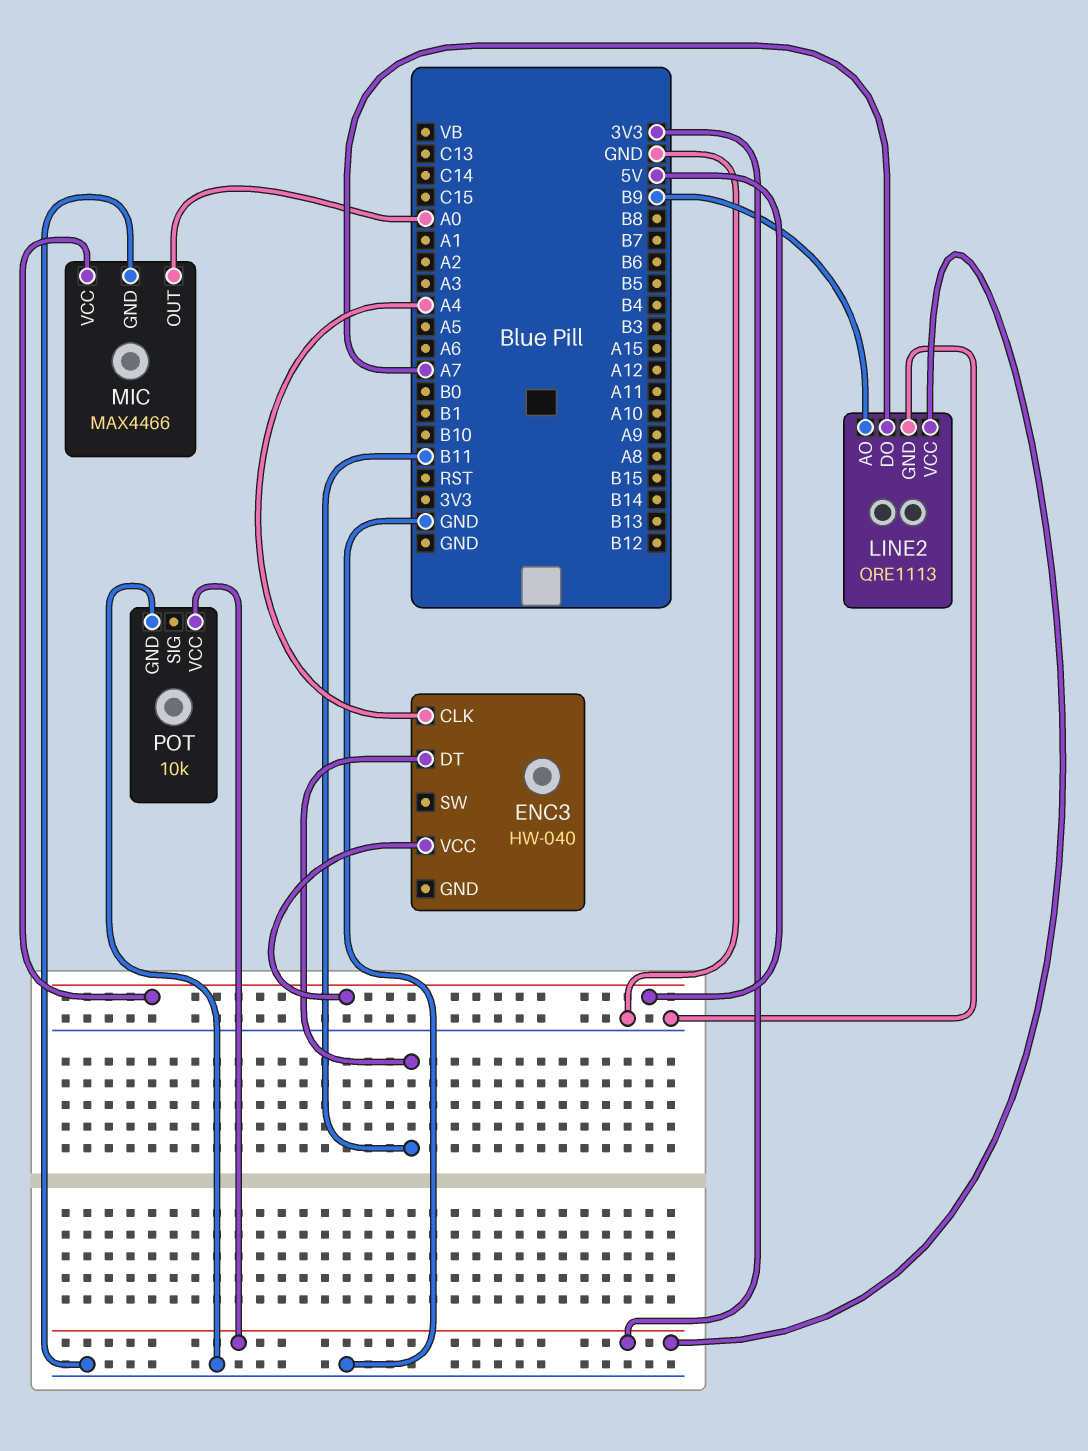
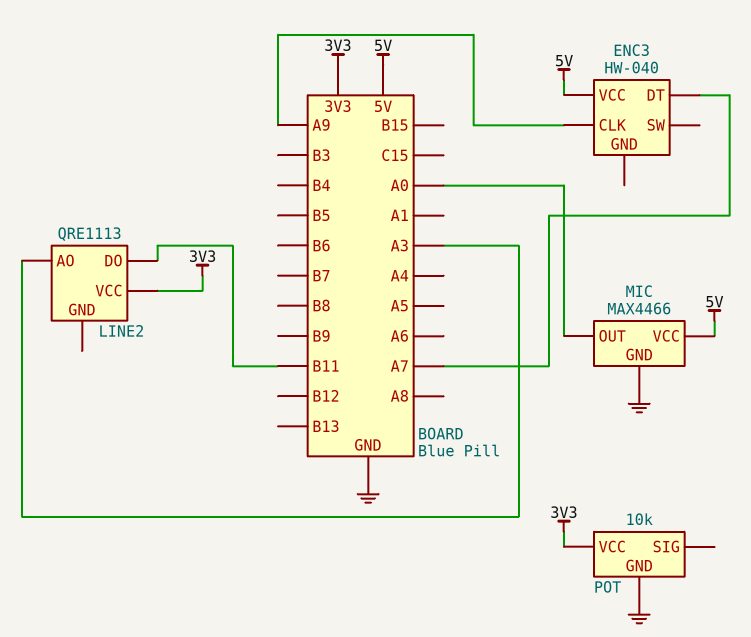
ENC3 pin CLK: A4 -> A9
ENC3 pin DT: B11 -> A7
LINE2 pin AO: B9 -> A3
LINE2 pin DO: A7 -> B11
LINE2 pin GND: GND -> none

